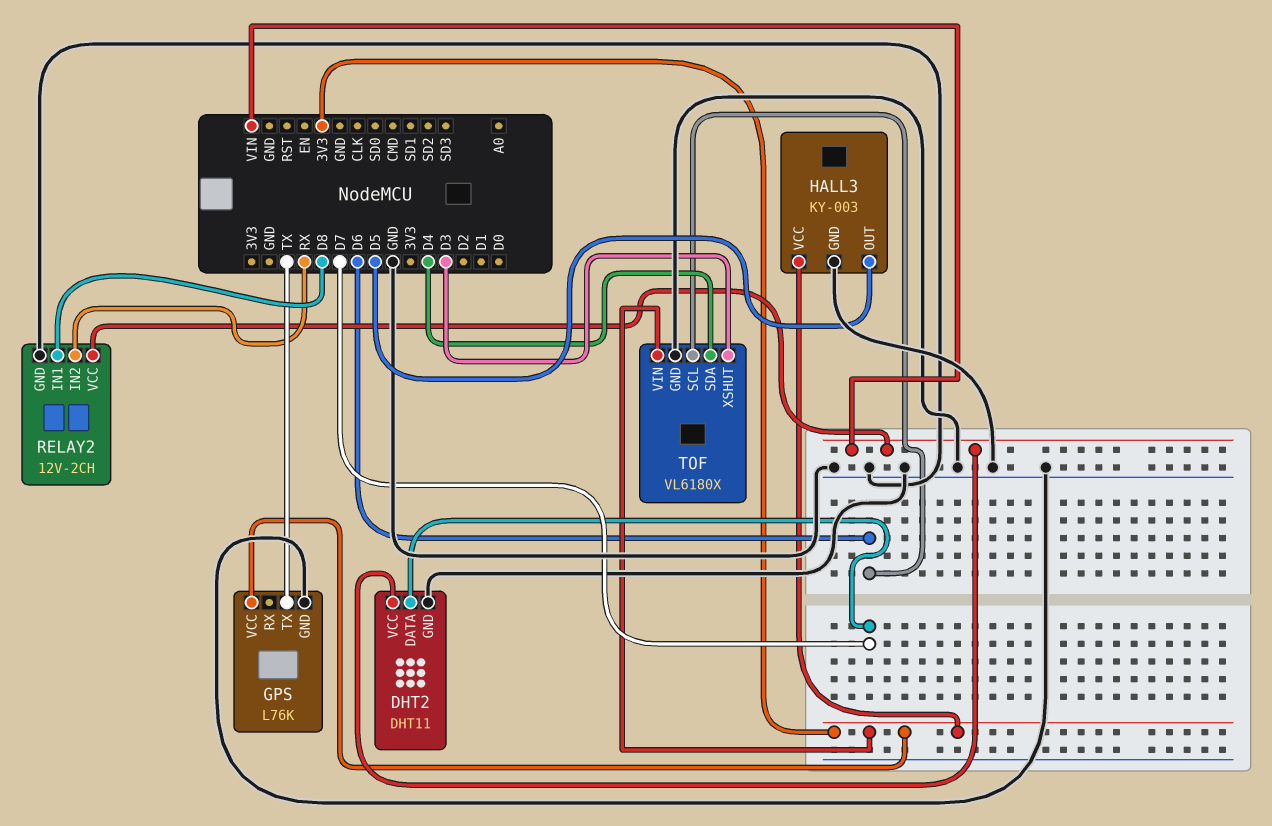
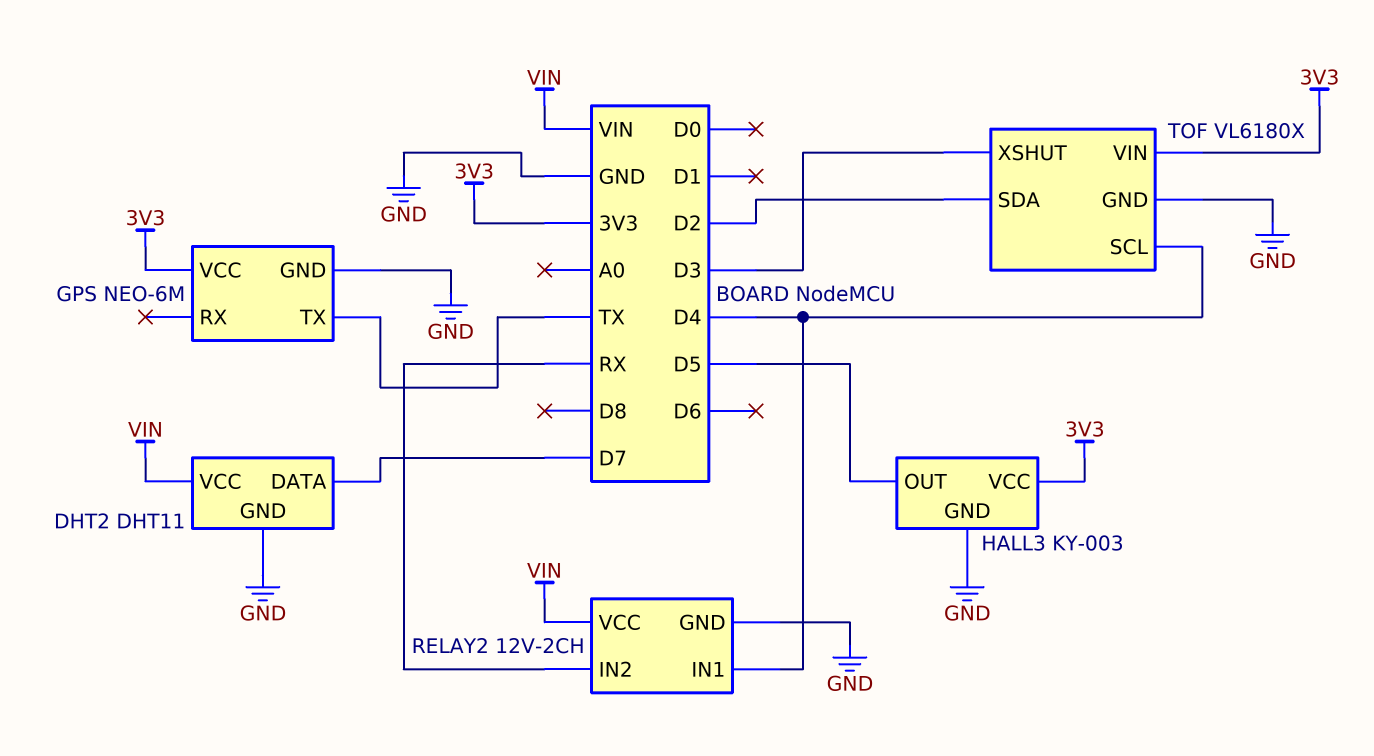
GPS: L76K -> NEO-6M
RELAY2 pin IN1: D8 -> D4
TOF pin SCL: D6 -> D4
TOF pin SDA: D4 -> D2

